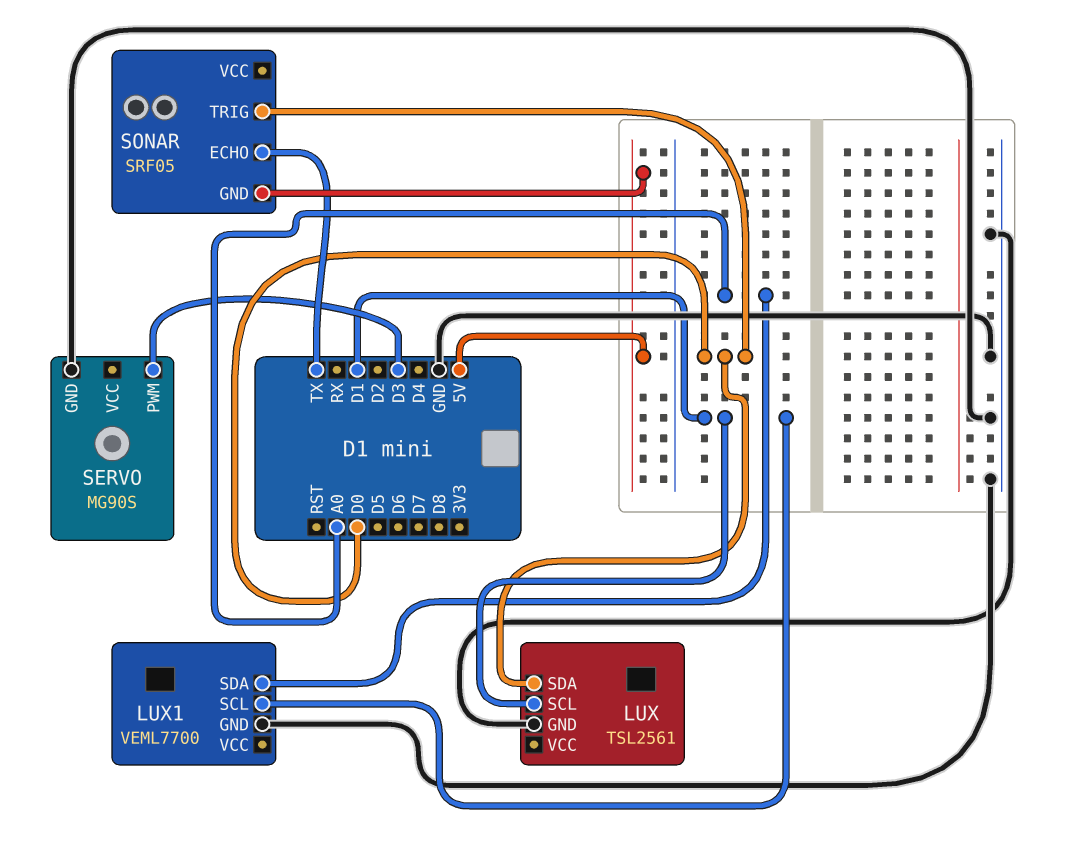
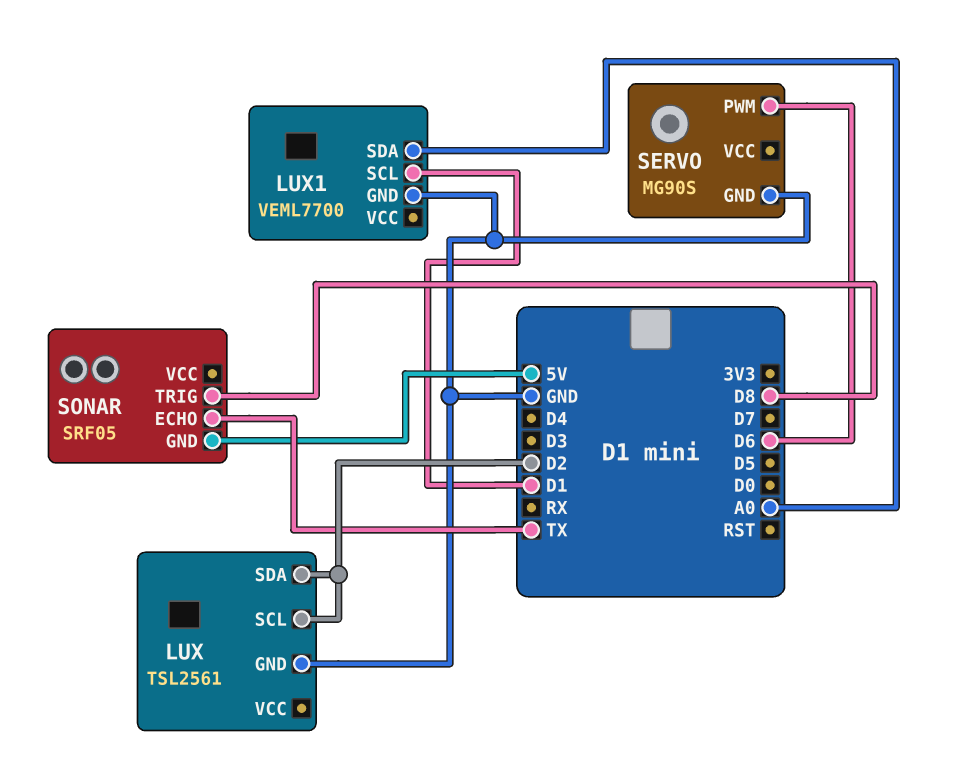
LUX pin SCL: D1 -> D2
LUX pin SDA: D0 -> D2
SERVO pin PWM: D3 -> D6
SONAR pin TRIG: D0 -> D8

